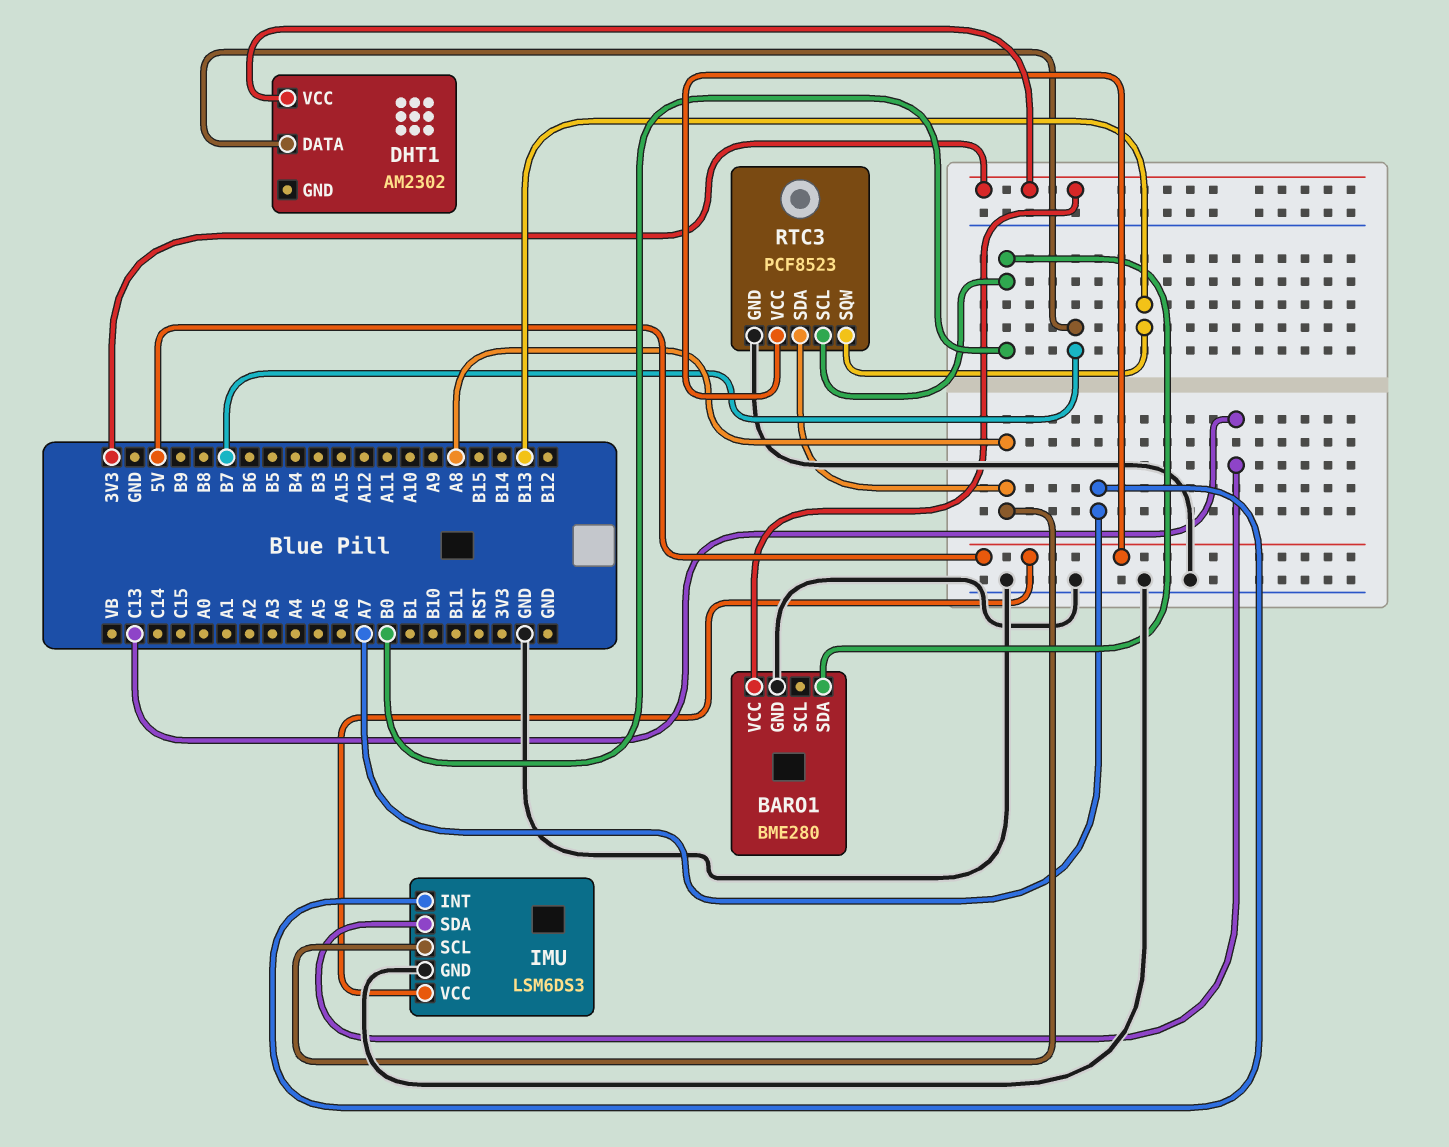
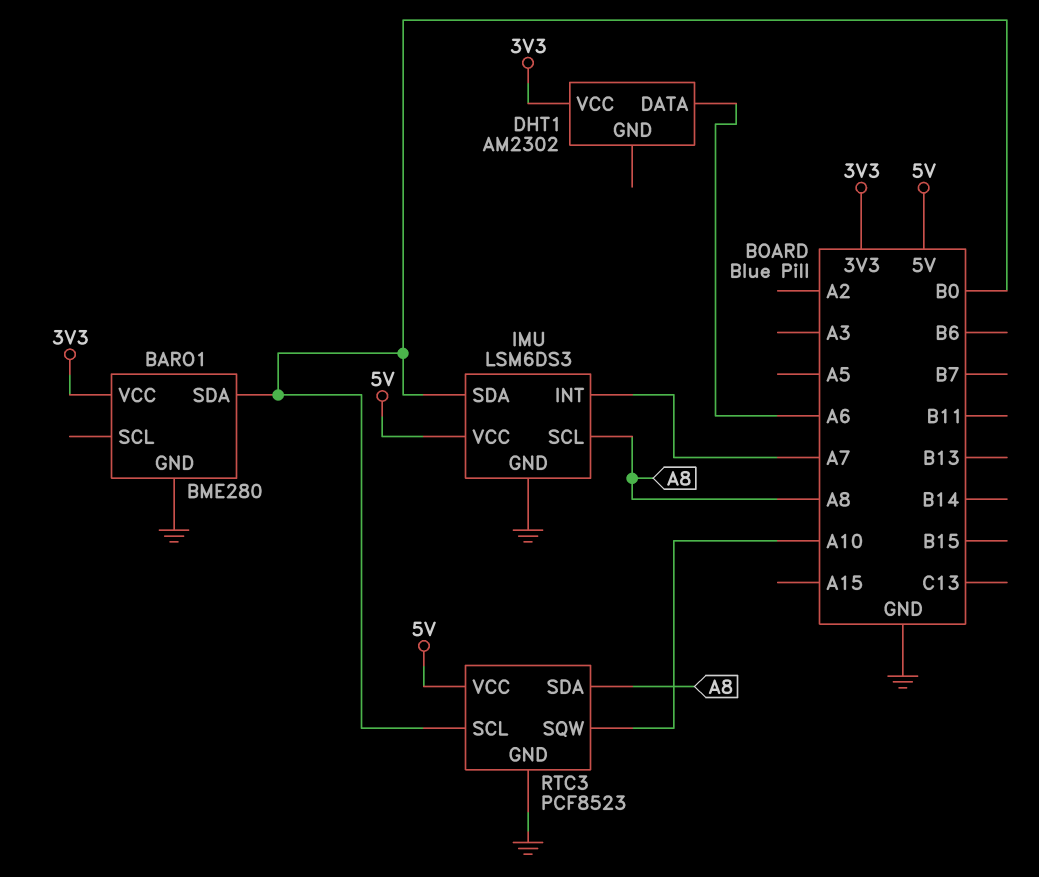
DHT1 pin DATA: B7 -> A6
IMU pin SDA: C13 -> B0
RTC3 pin SQW: B13 -> A10

